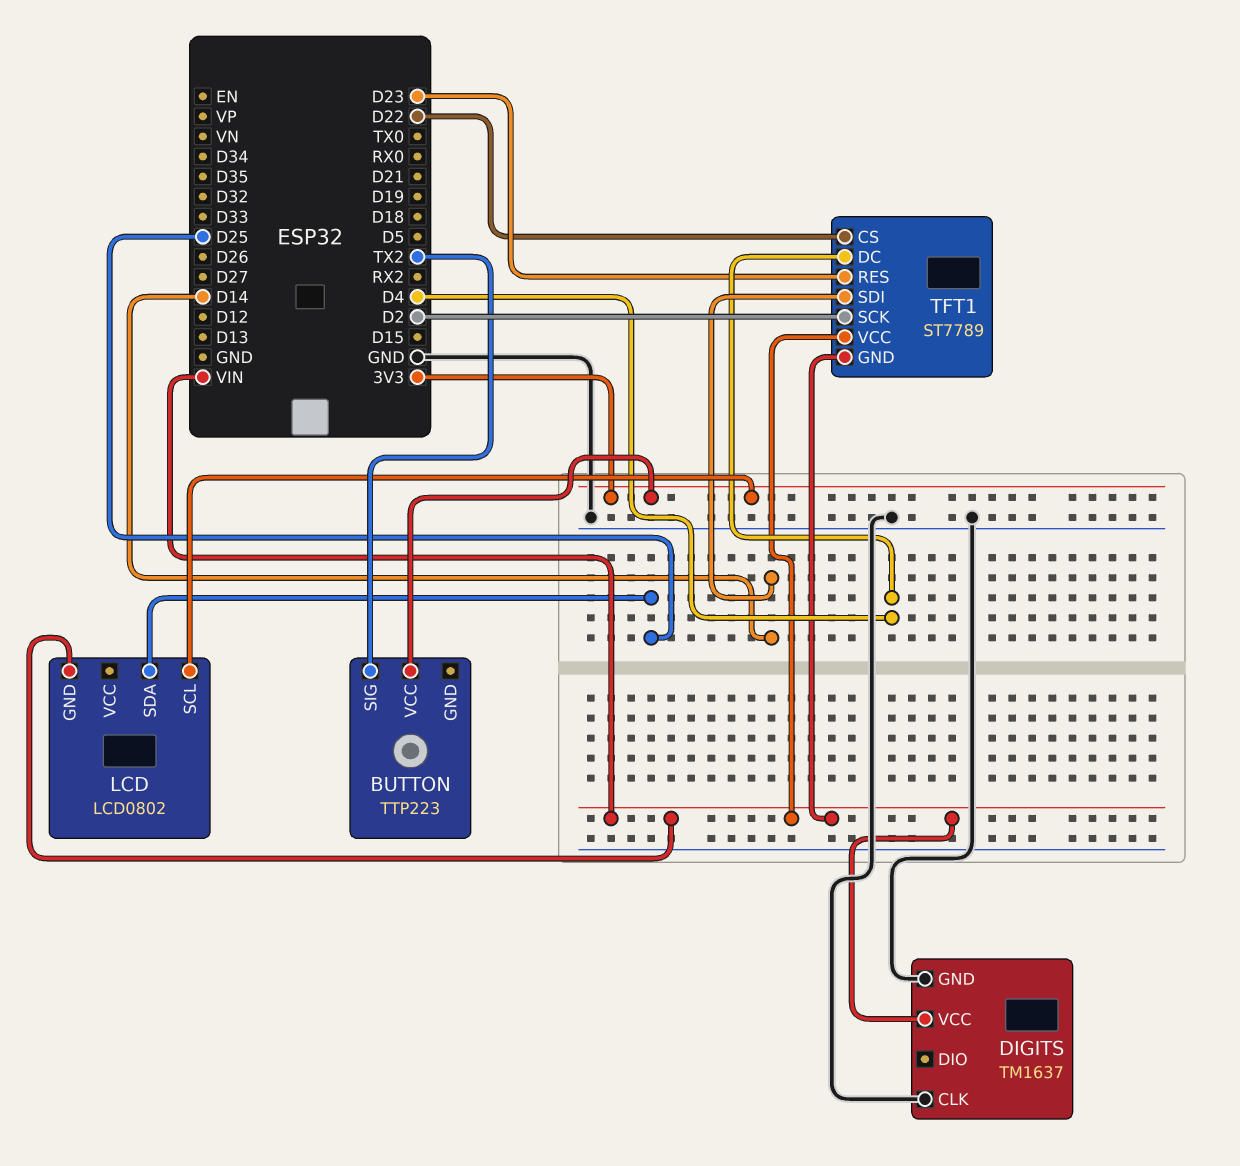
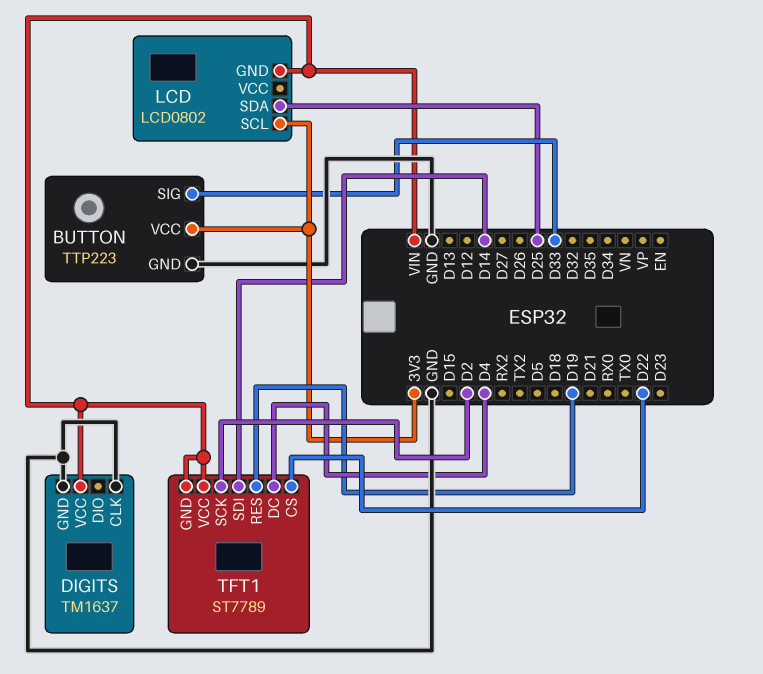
BUTTON pin GND: none -> GND
BUTTON pin SIG: TX2 -> D33
TFT1 pin RES: D23 -> D19

